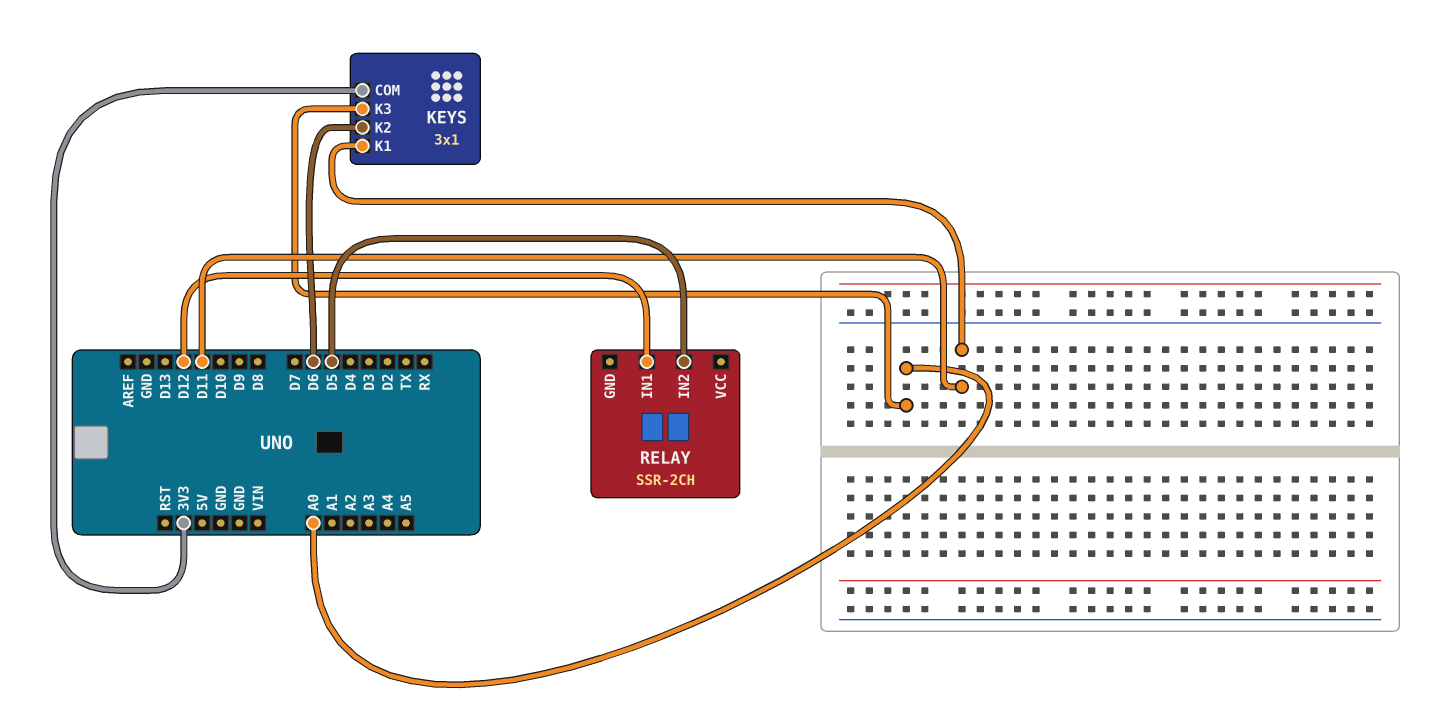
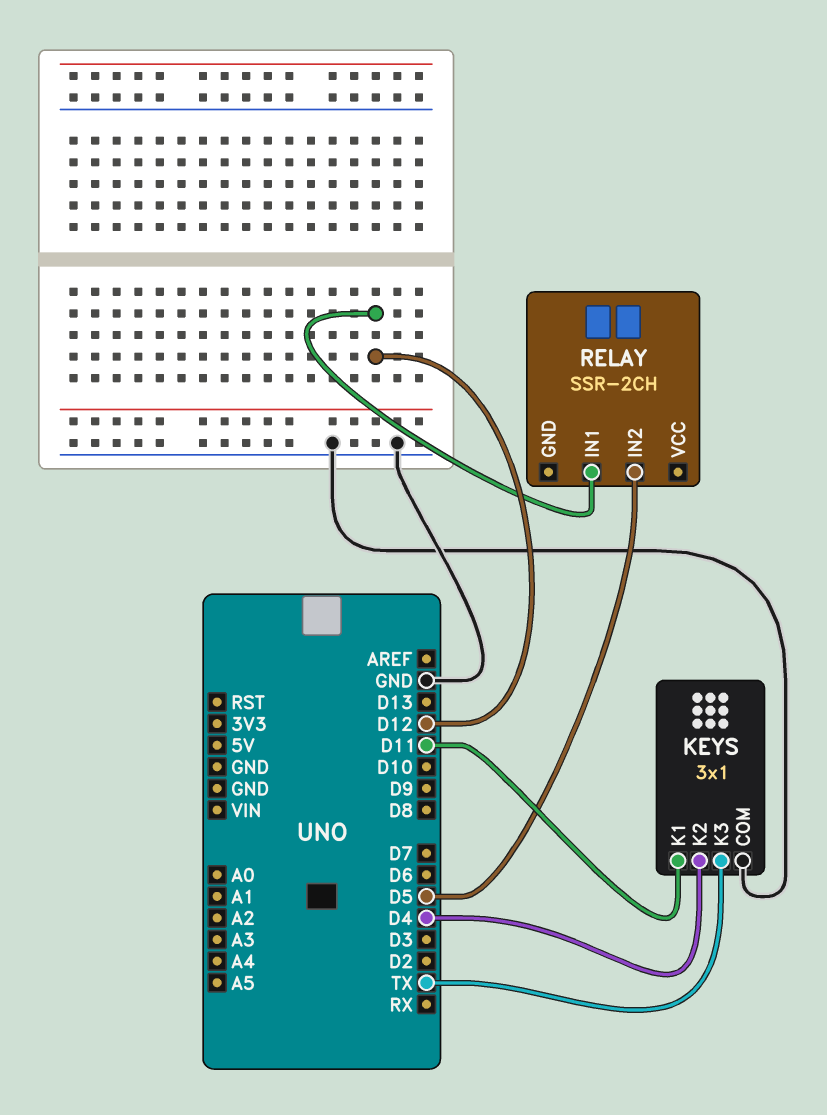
KEYS pin COM: 3V3 -> GND
KEYS pin K2: D6 -> D4
KEYS pin K3: A0 -> TX

